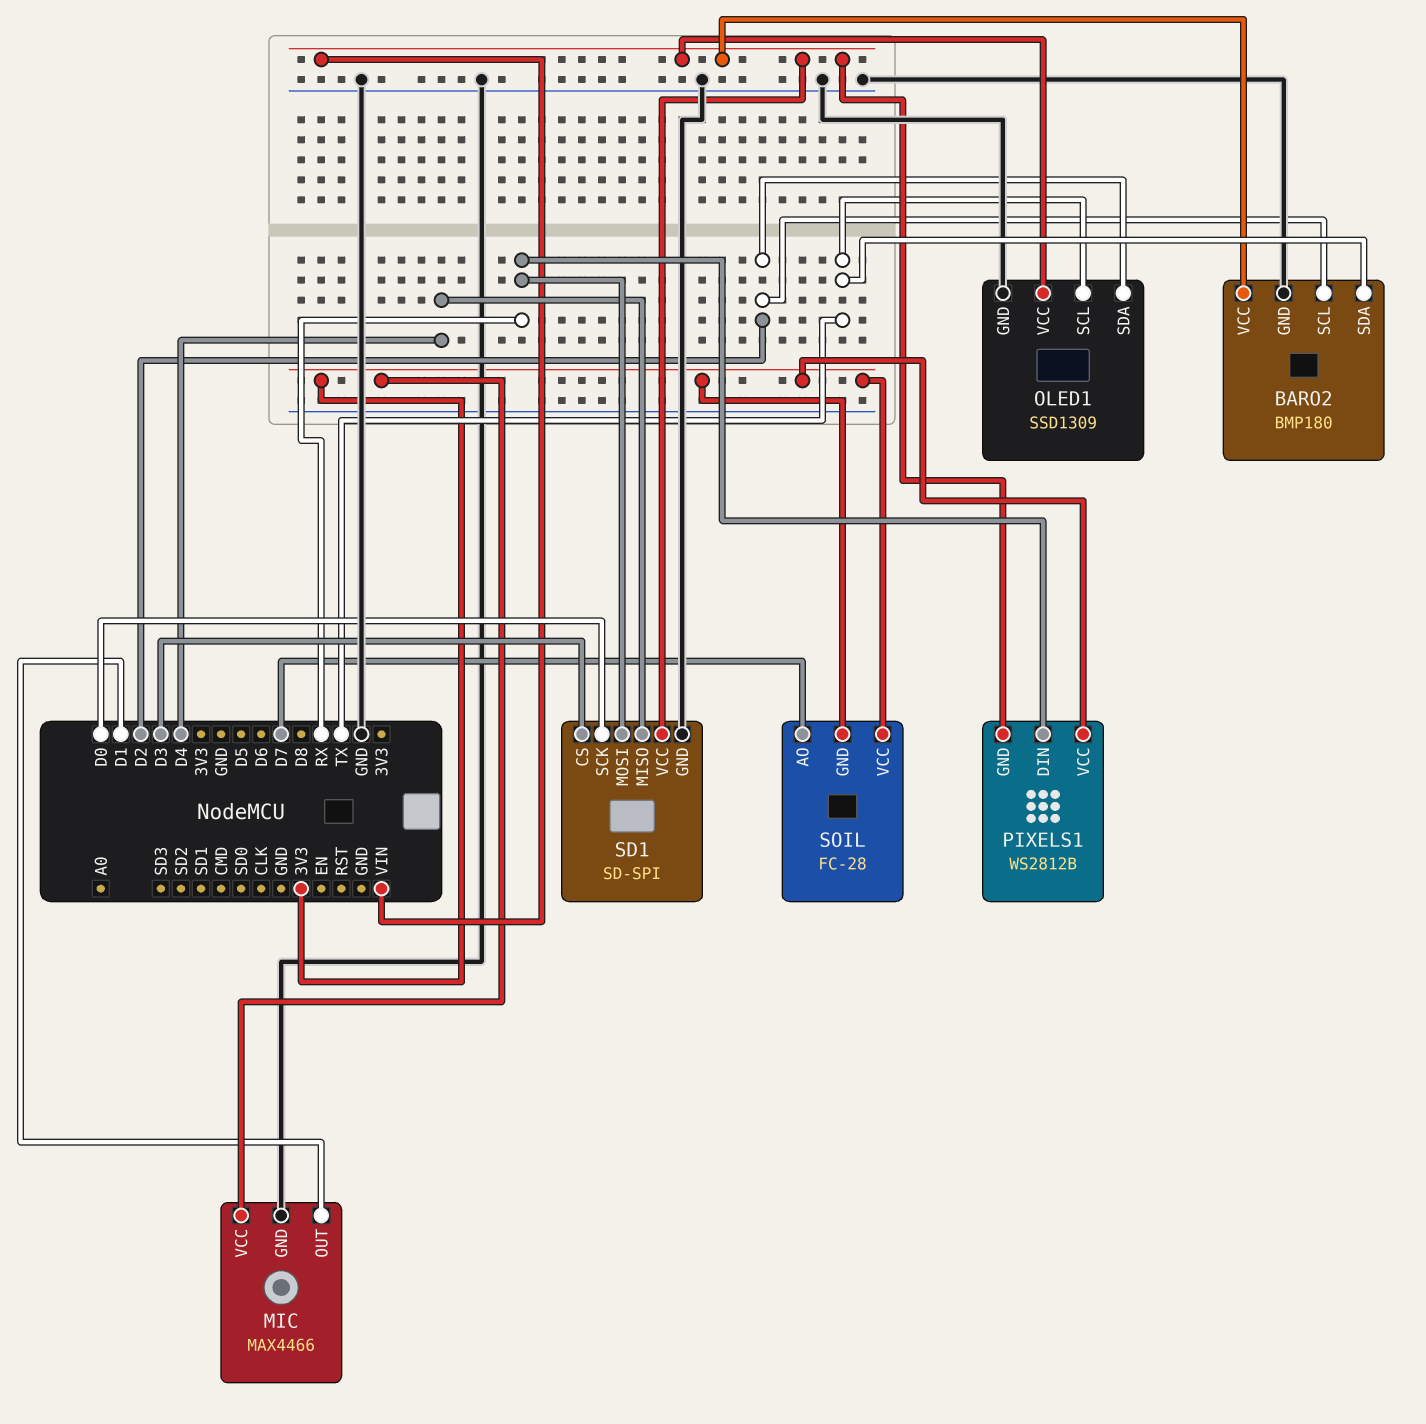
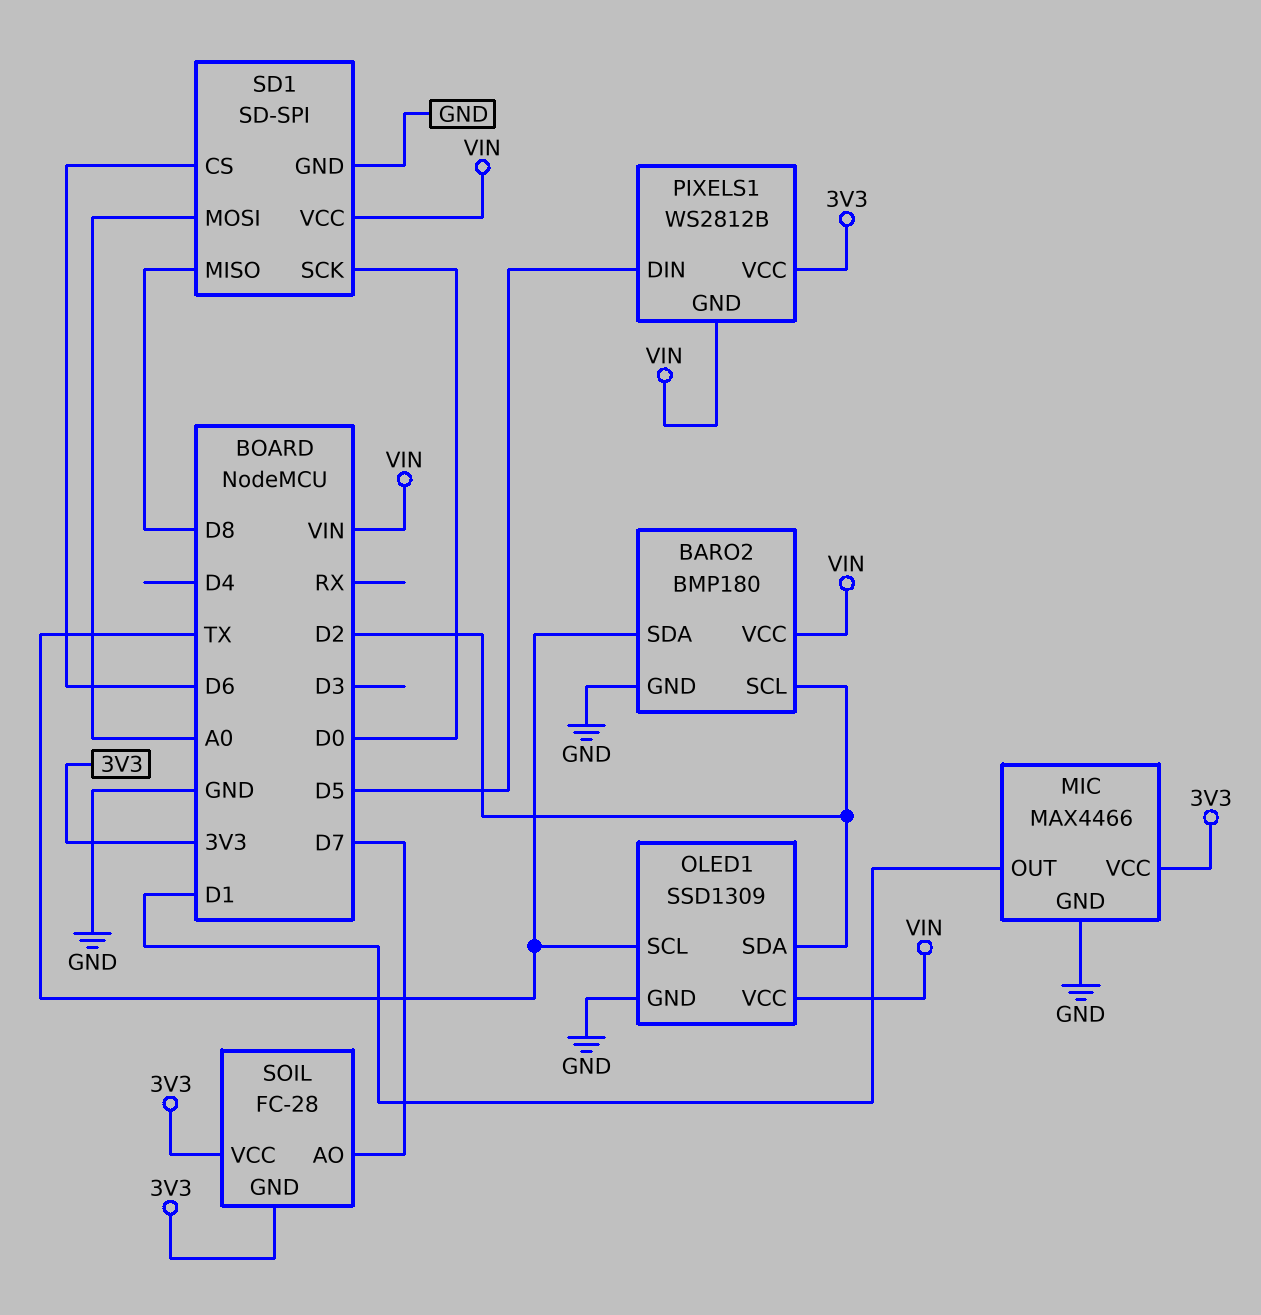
PIXELS1 pin DIN: RX -> D5
SD1 pin CS: D3 -> D6
SD1 pin MISO: D4 -> D8
SD1 pin MOSI: RX -> A0

